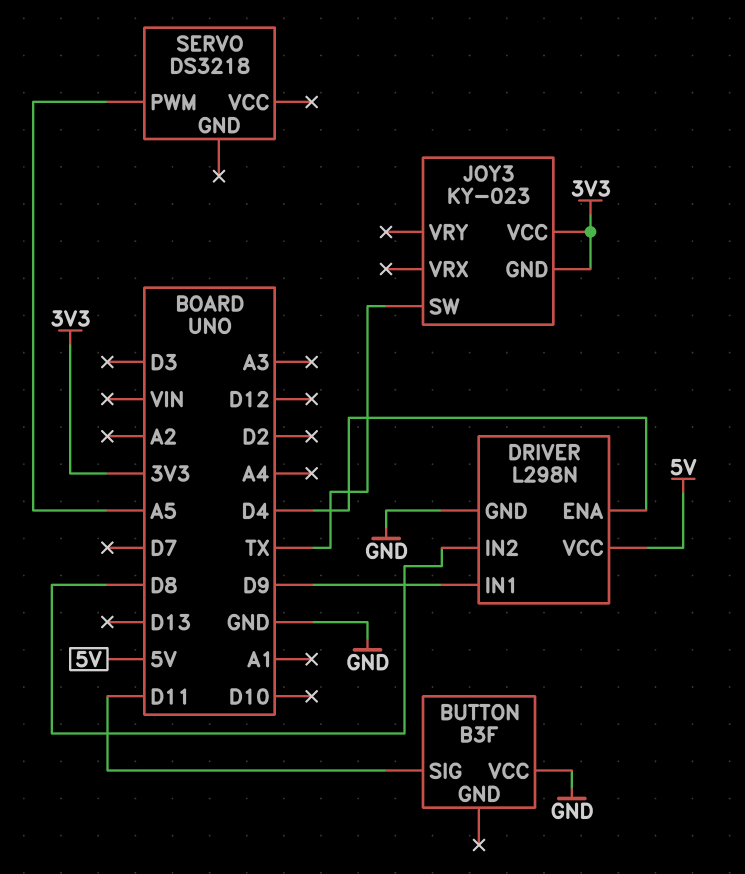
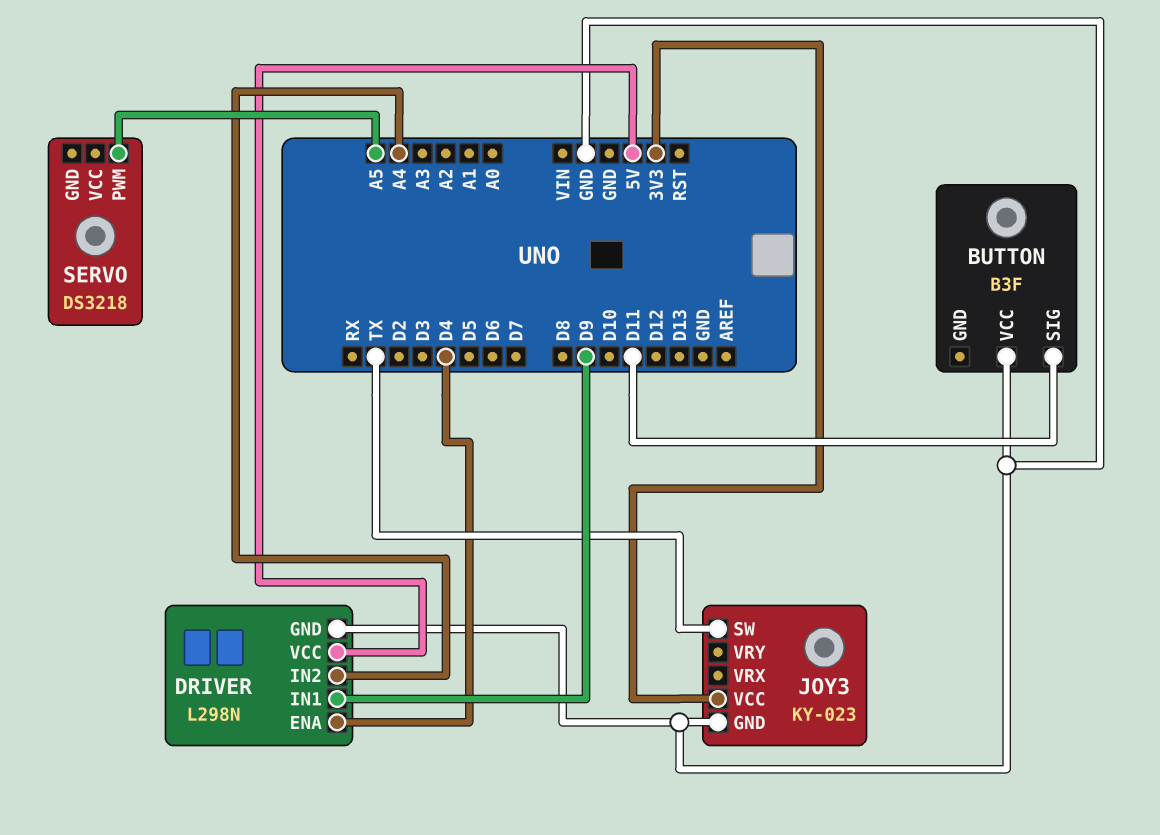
DRIVER pin IN2: D8 -> A4
JOY3 pin GND: 3V3 -> GND

